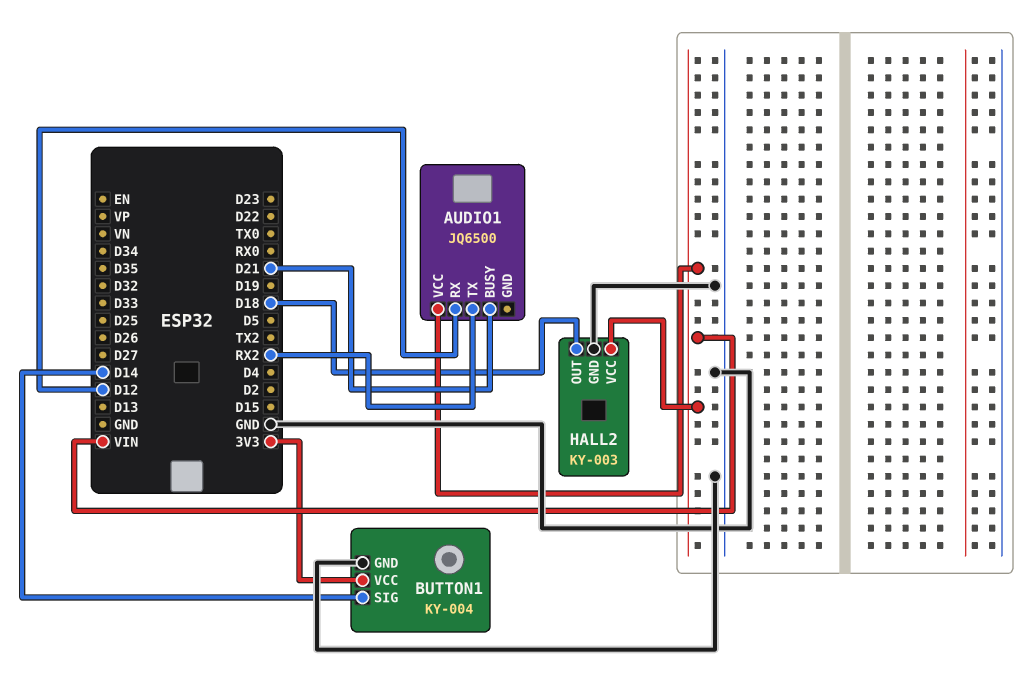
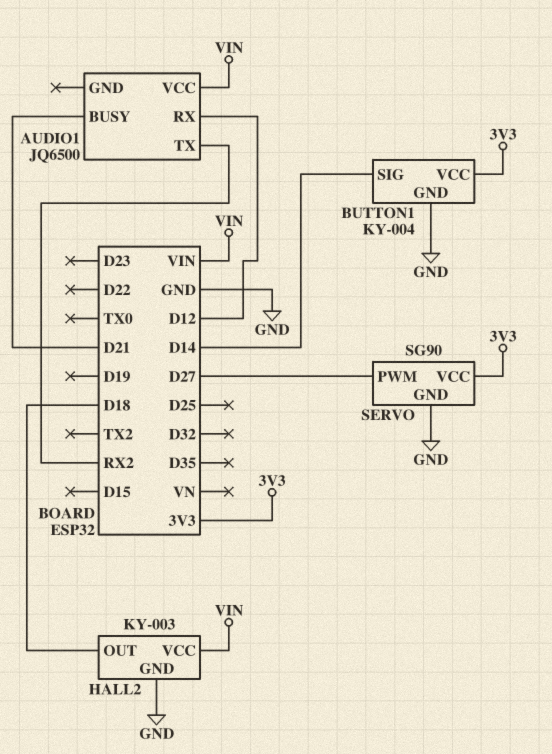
SERVO: none -> SG90
SERVO pin GND: none -> GND
SERVO pin PWM: none -> D27
SERVO pin VCC: none -> 3V3

